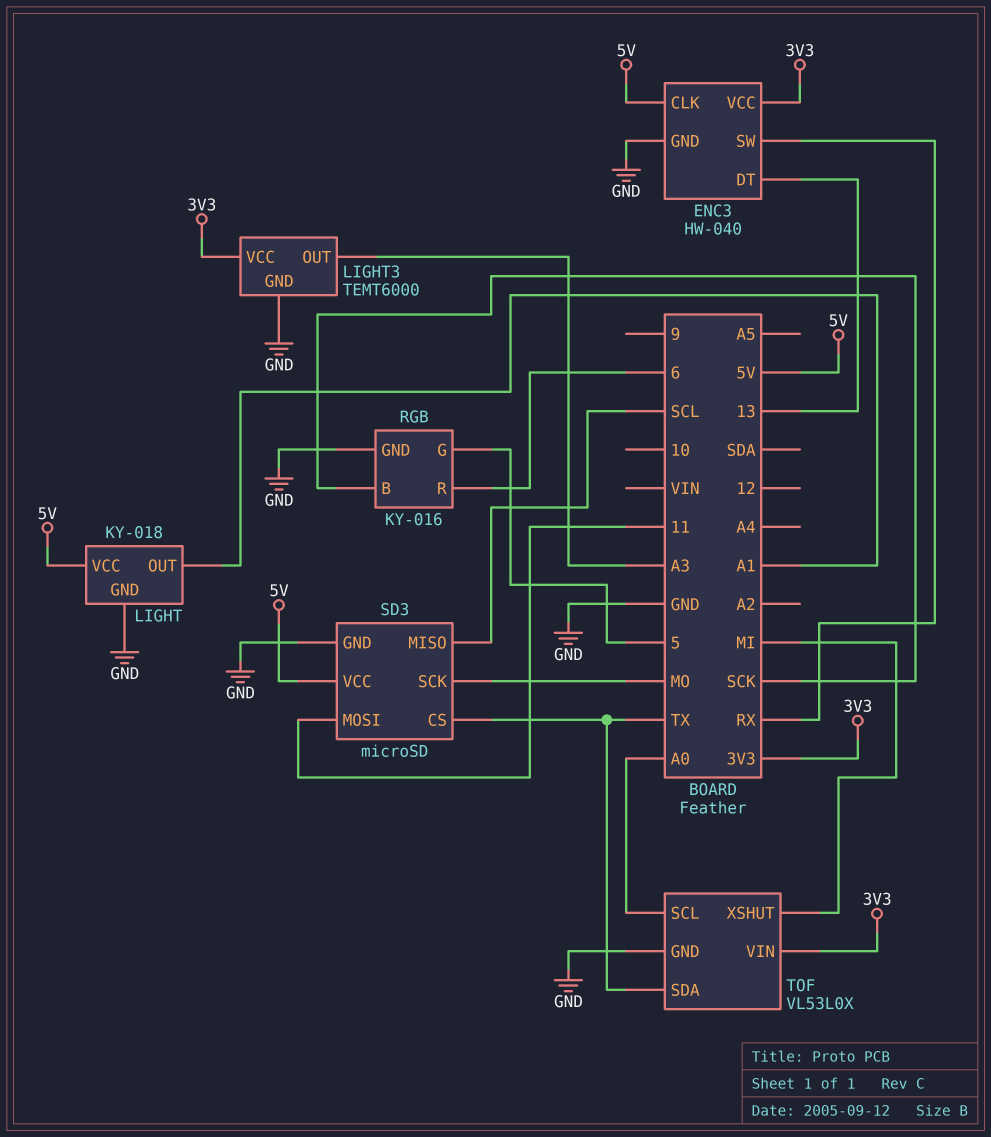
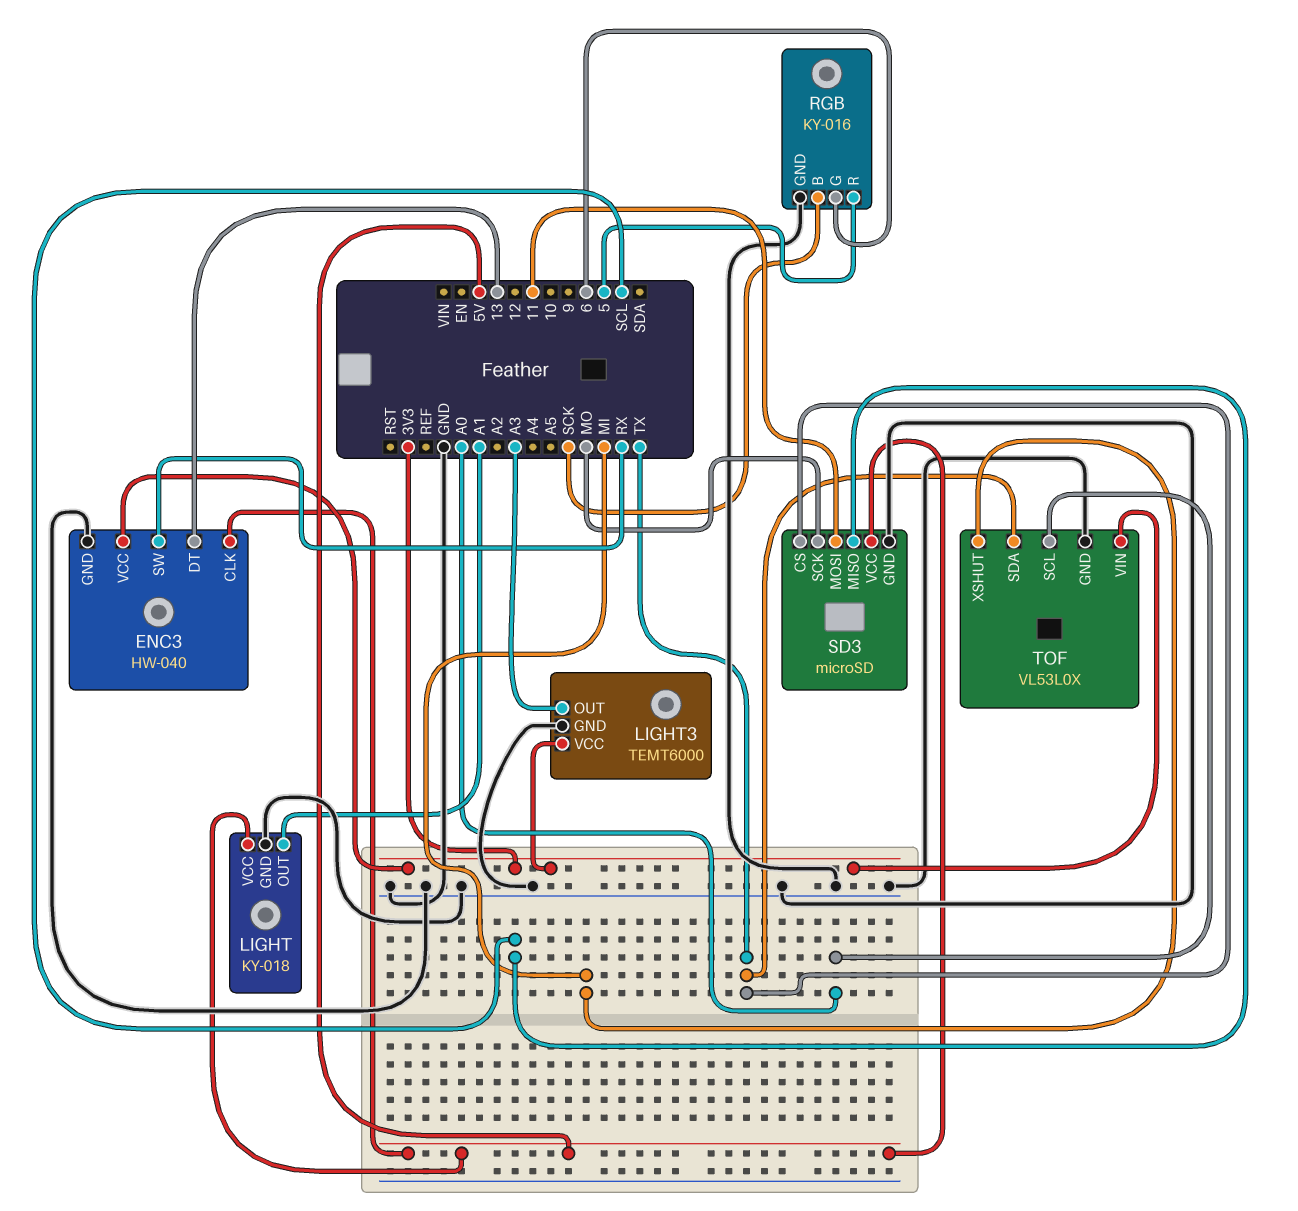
RGB pin G: 5 -> 6
RGB pin R: 6 -> 5

